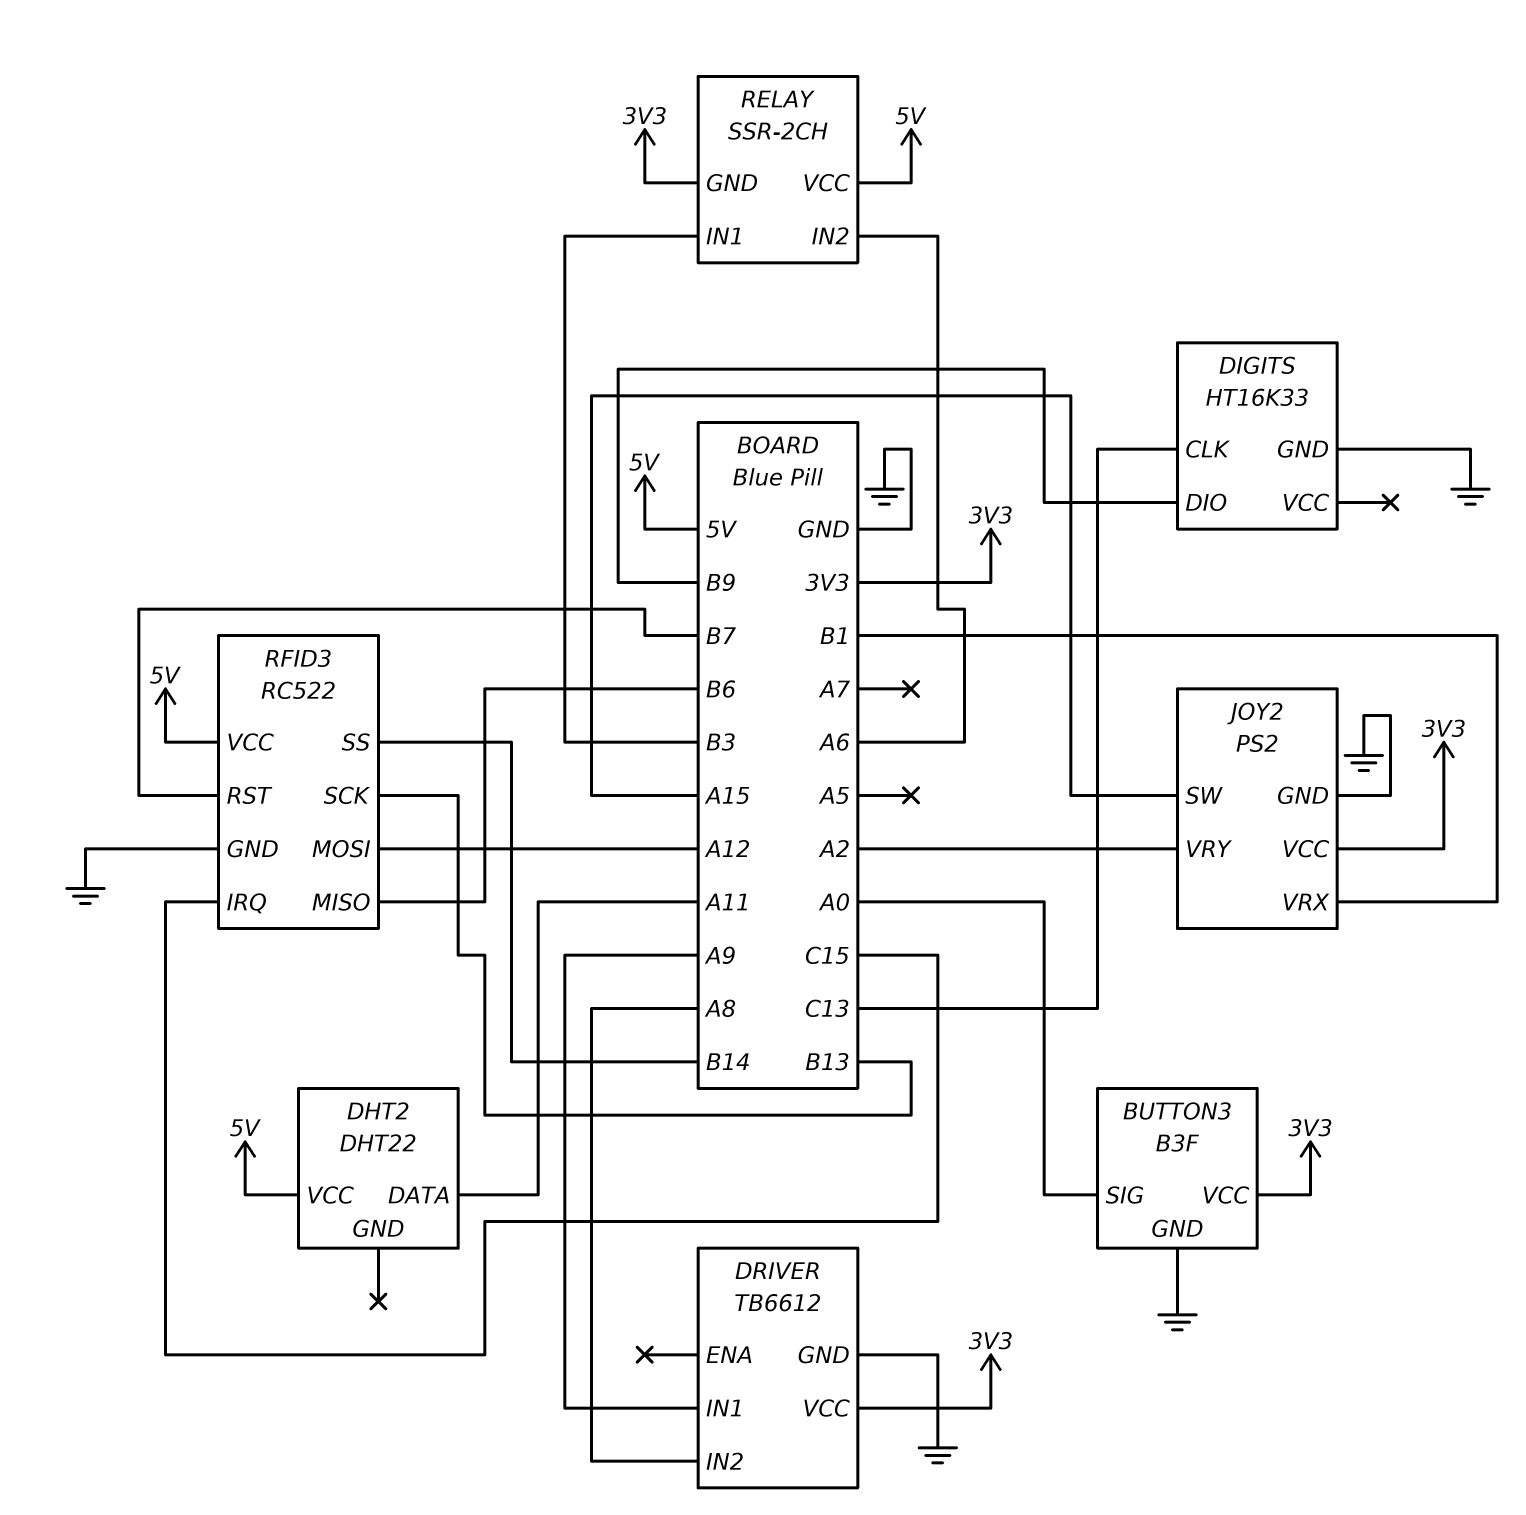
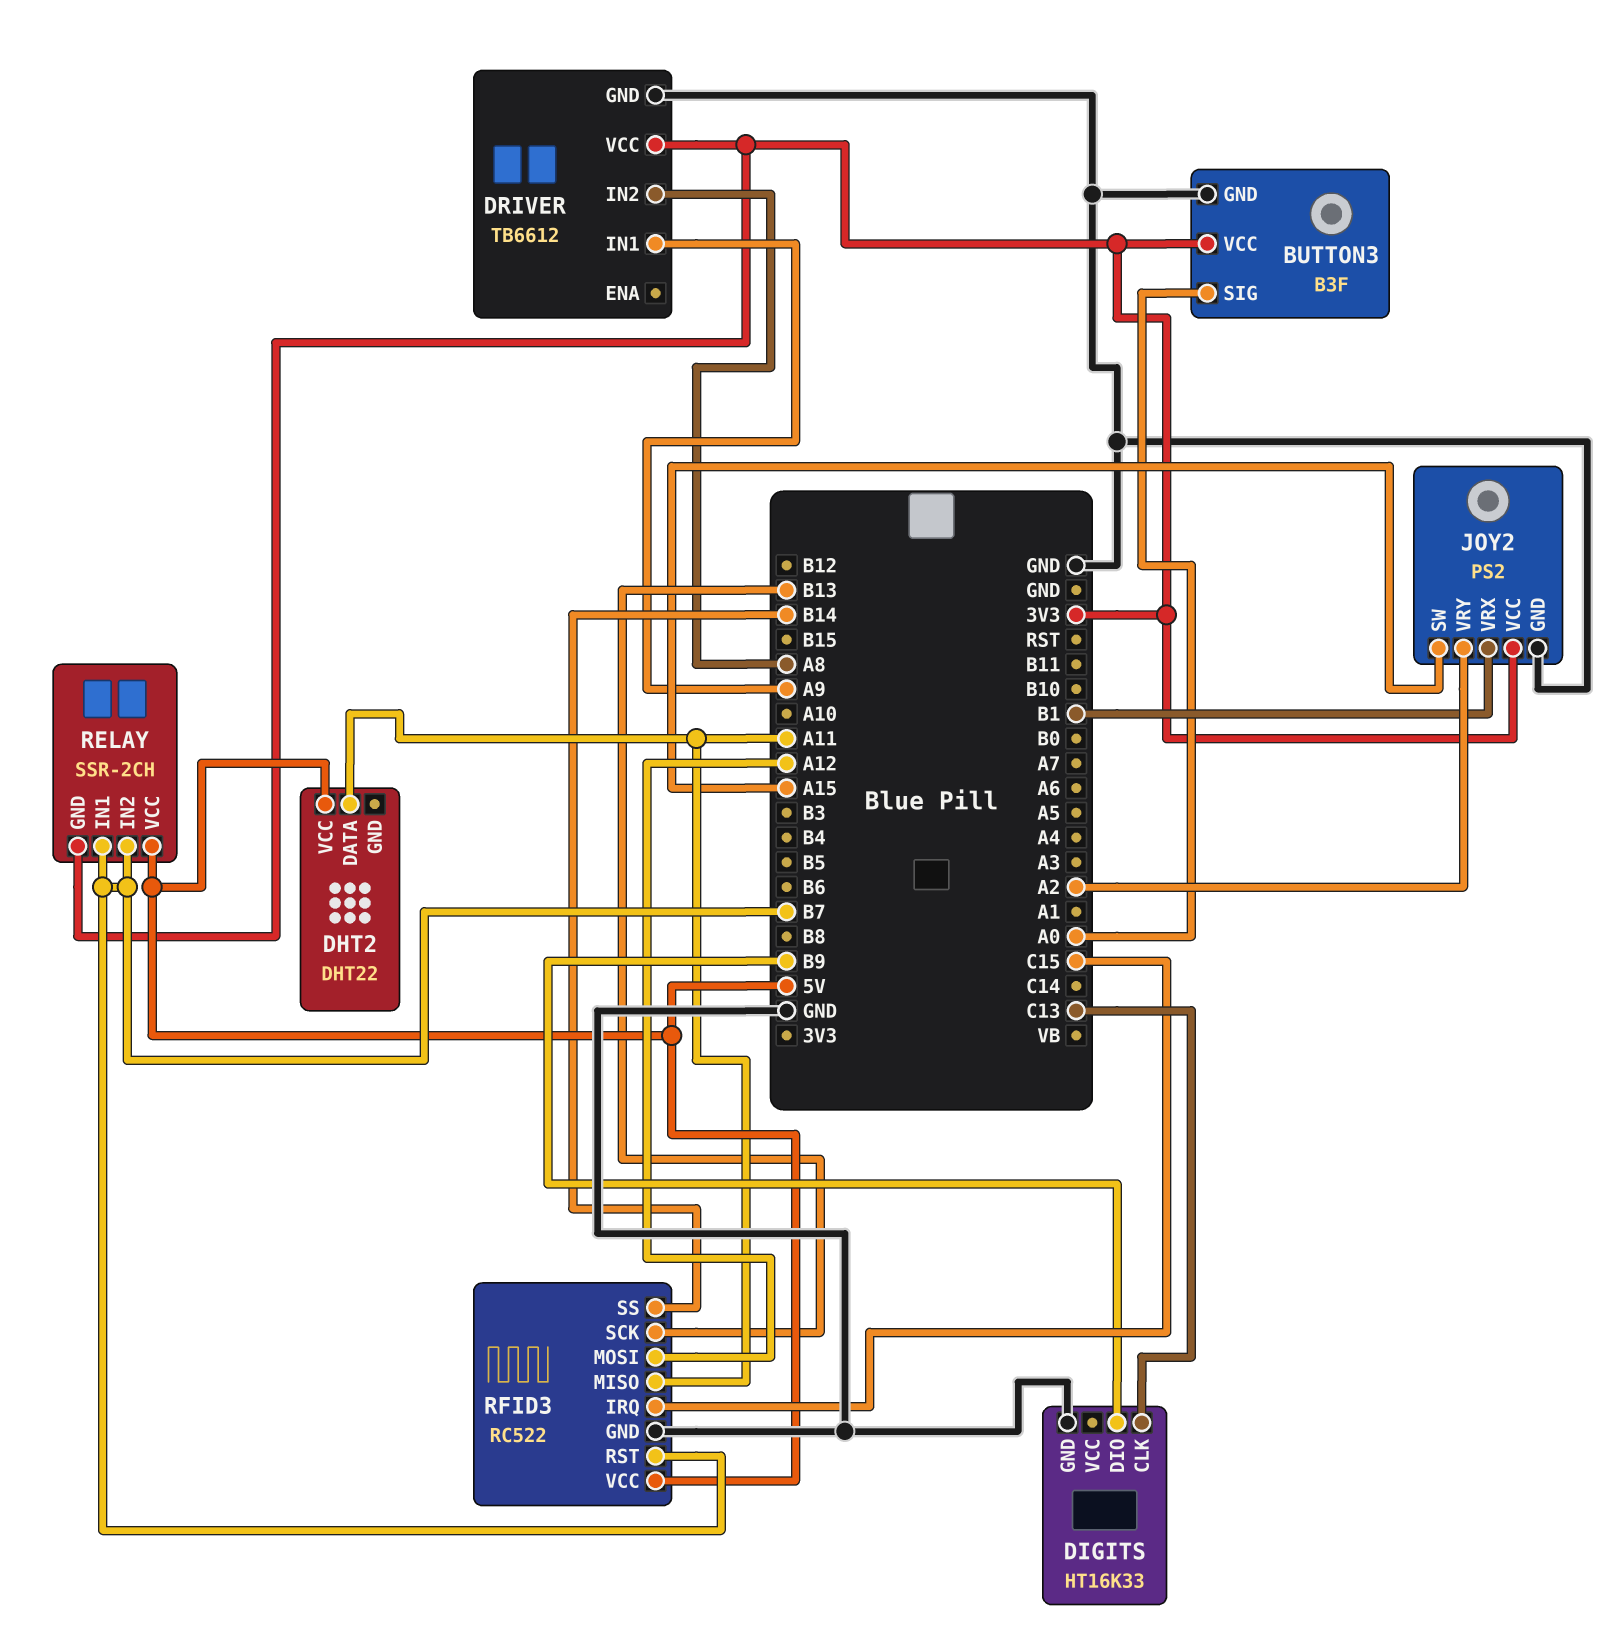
RELAY pin IN1: B3 -> B7
RELAY pin IN2: A6 -> B7
RFID3 pin MISO: B6 -> A11

